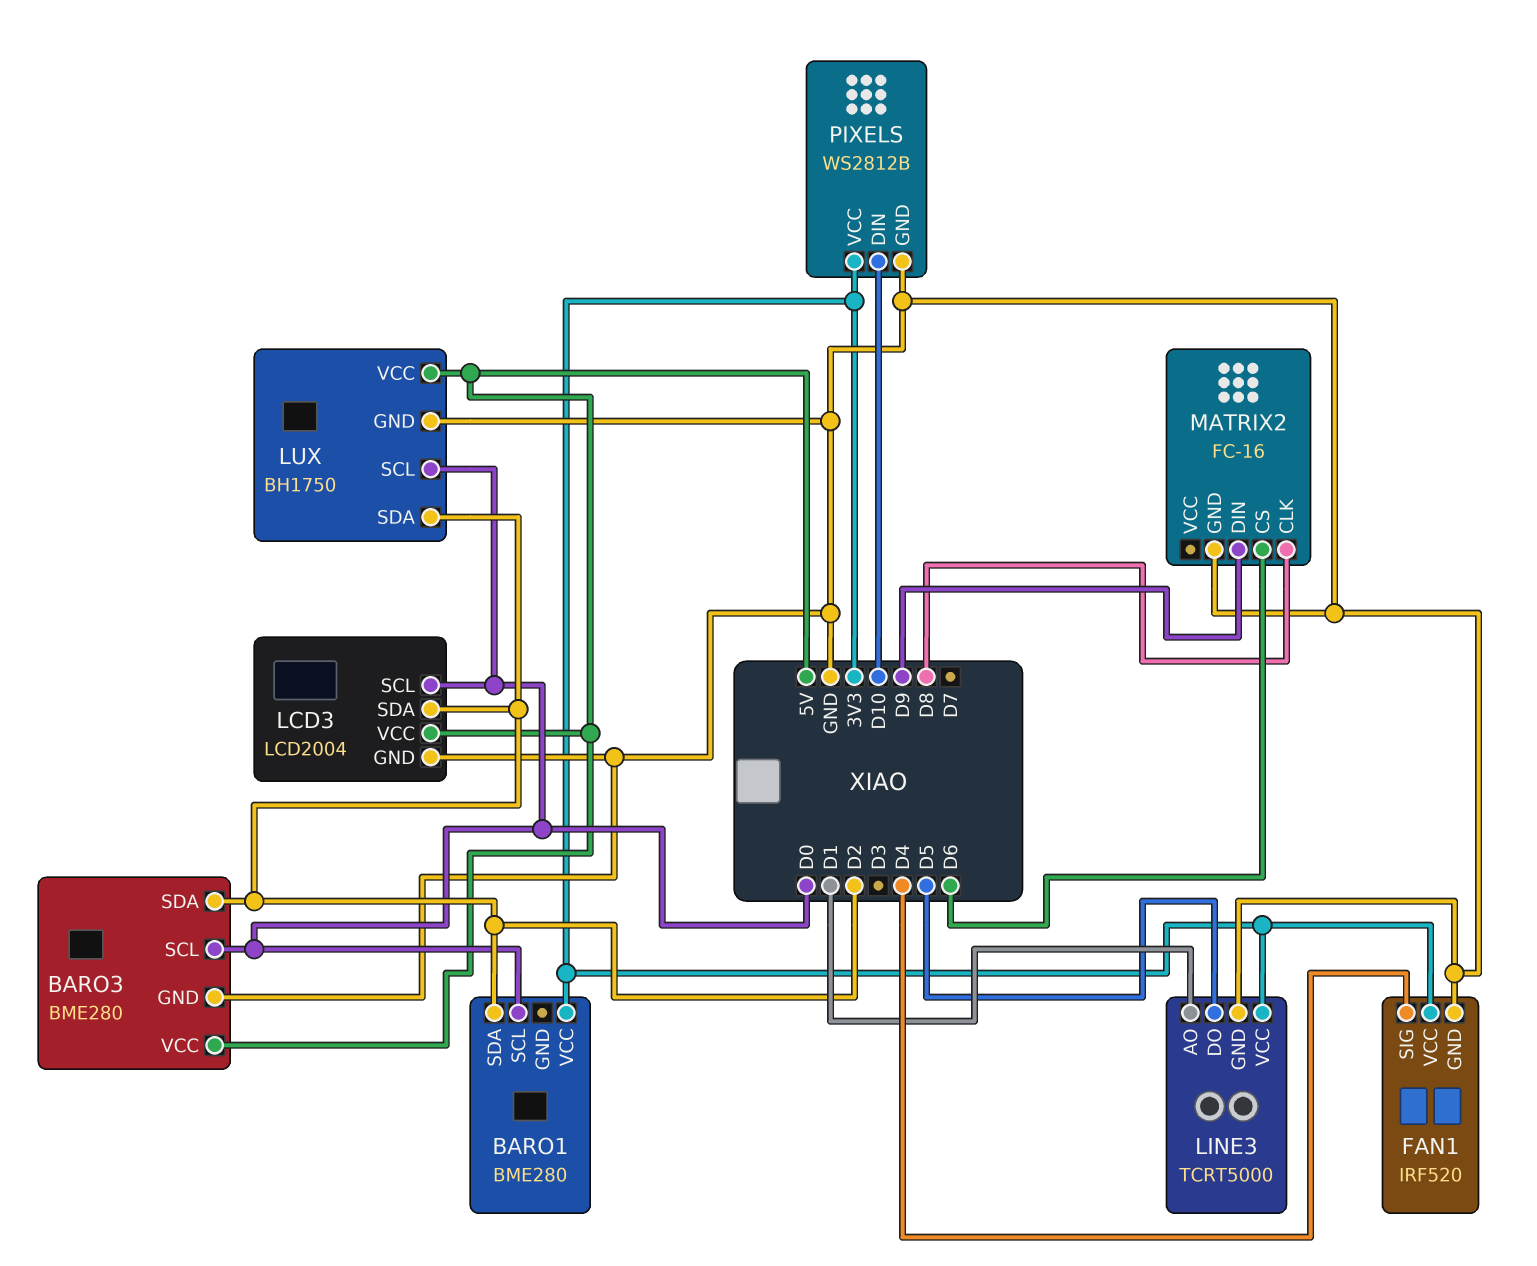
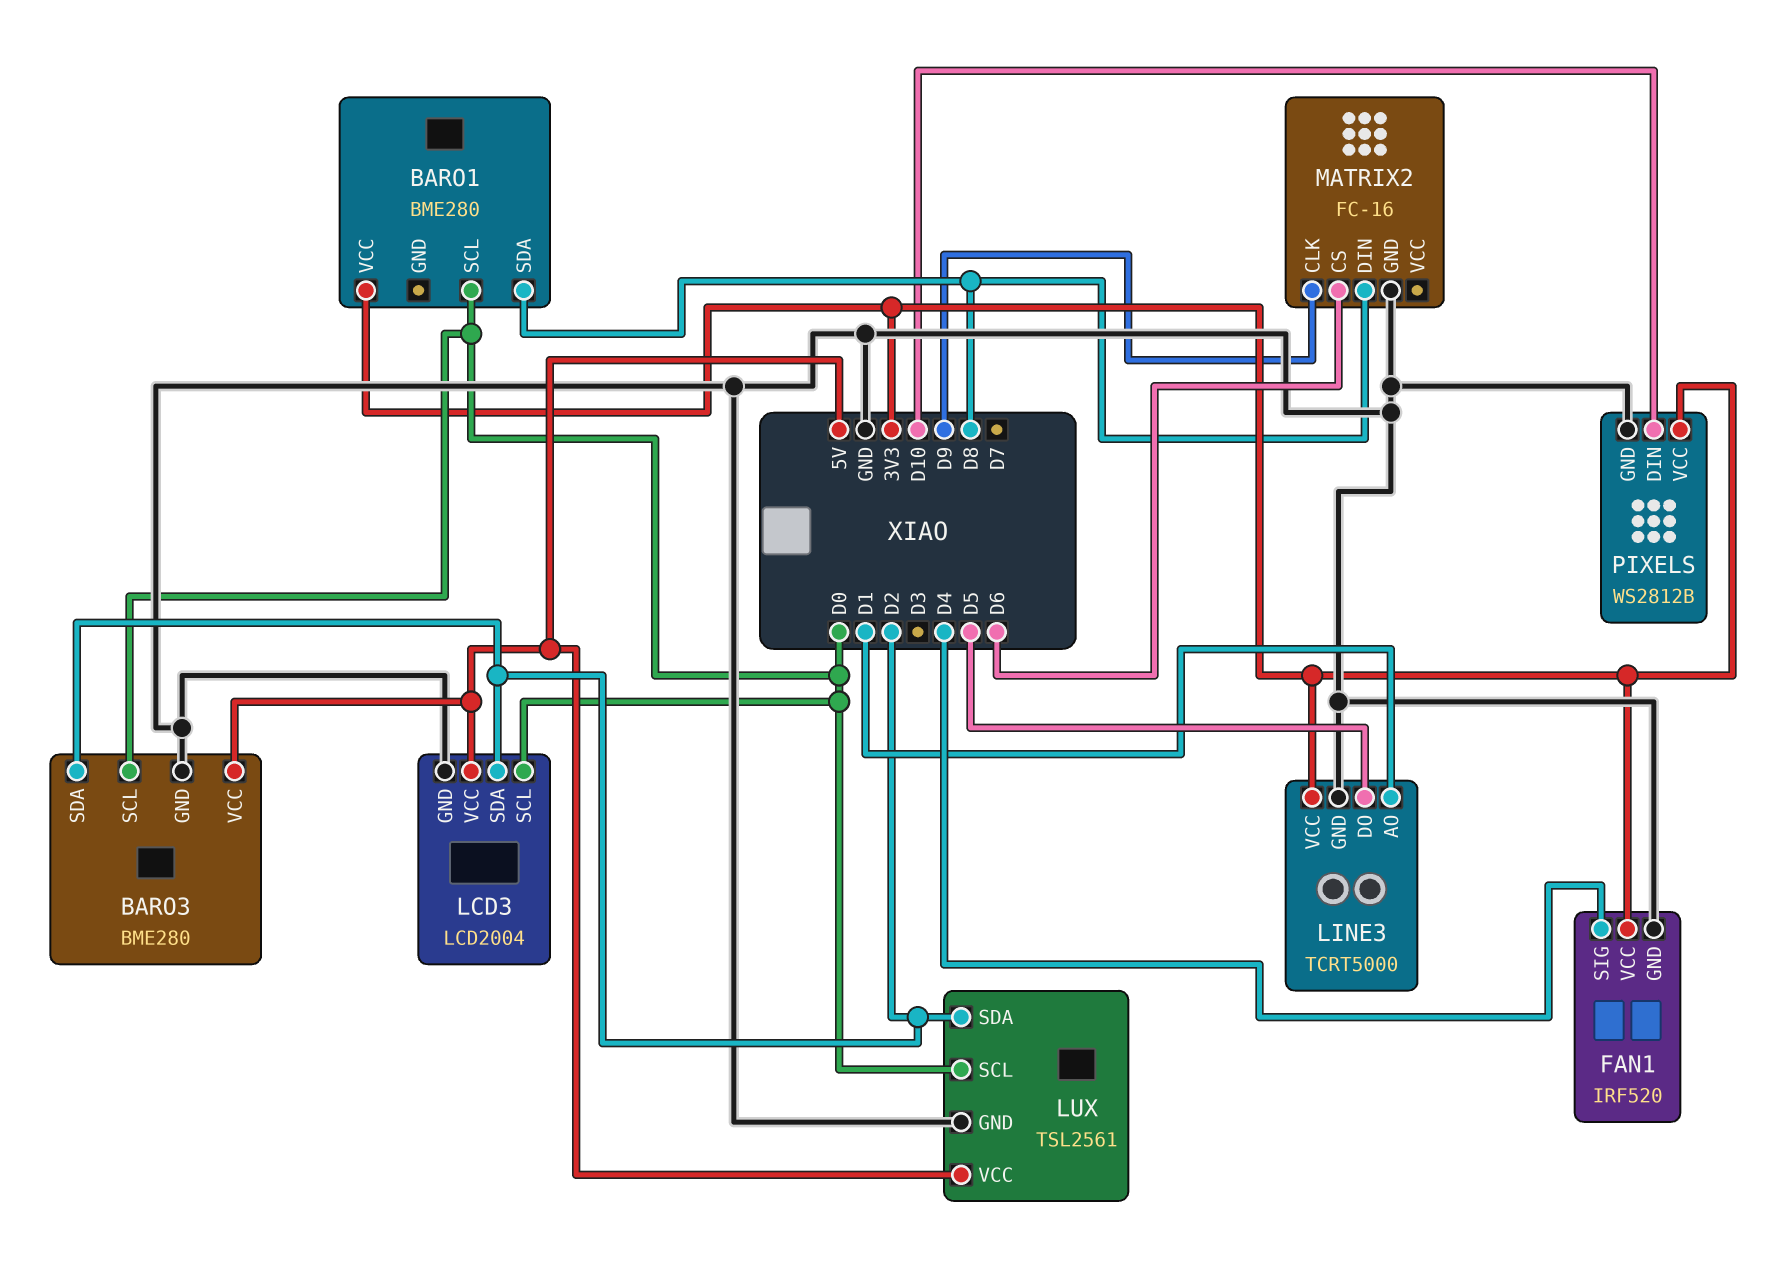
BARO1 pin SDA: D2 -> D8
LUX: BH1750 -> TSL2561
MATRIX2 pin CLK: D8 -> D9
MATRIX2 pin DIN: D9 -> D8

